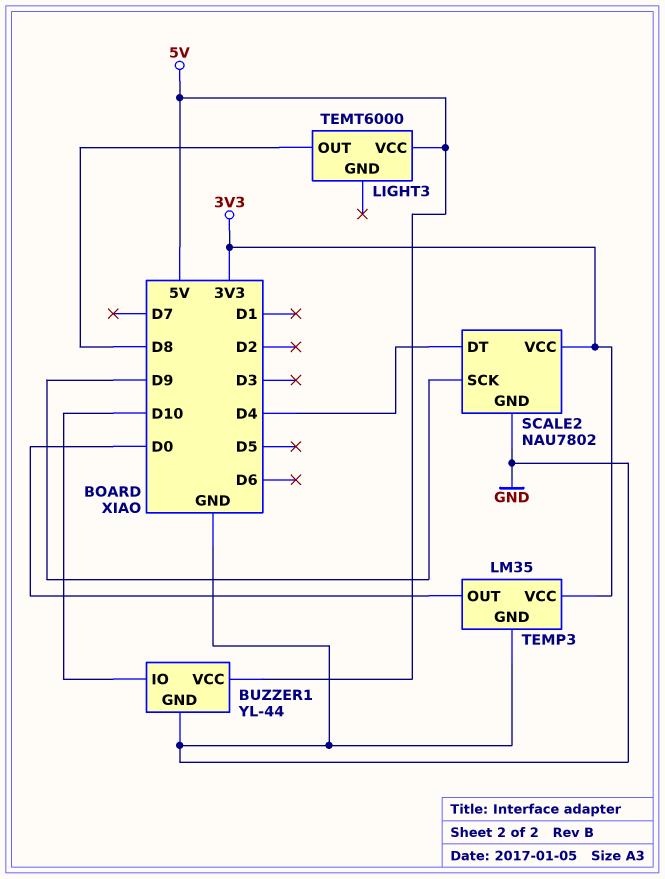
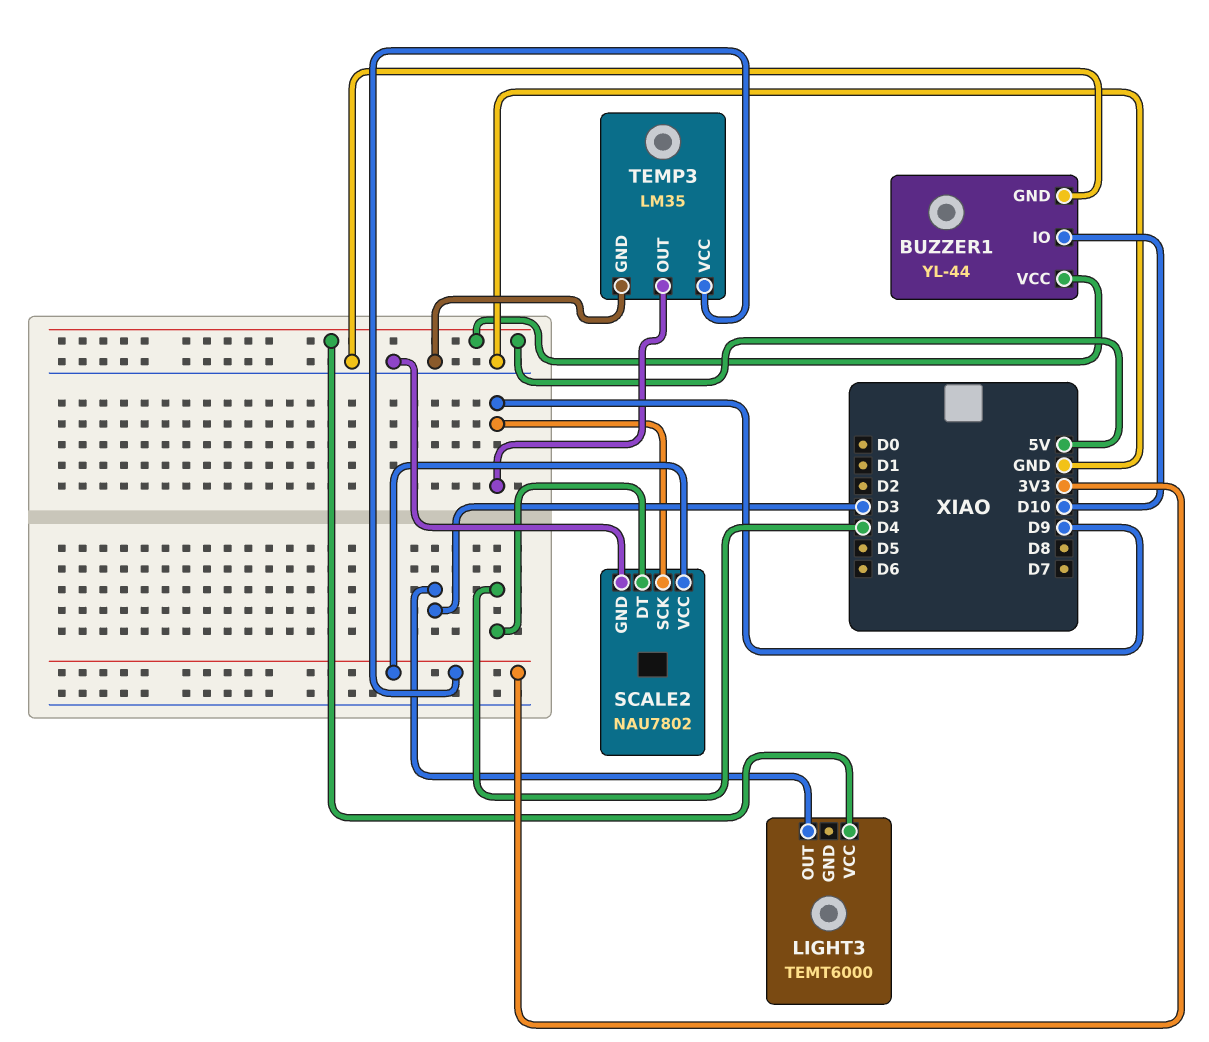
LIGHT3 pin OUT: D8 -> D3
TEMP3 pin OUT: D0 -> D9

